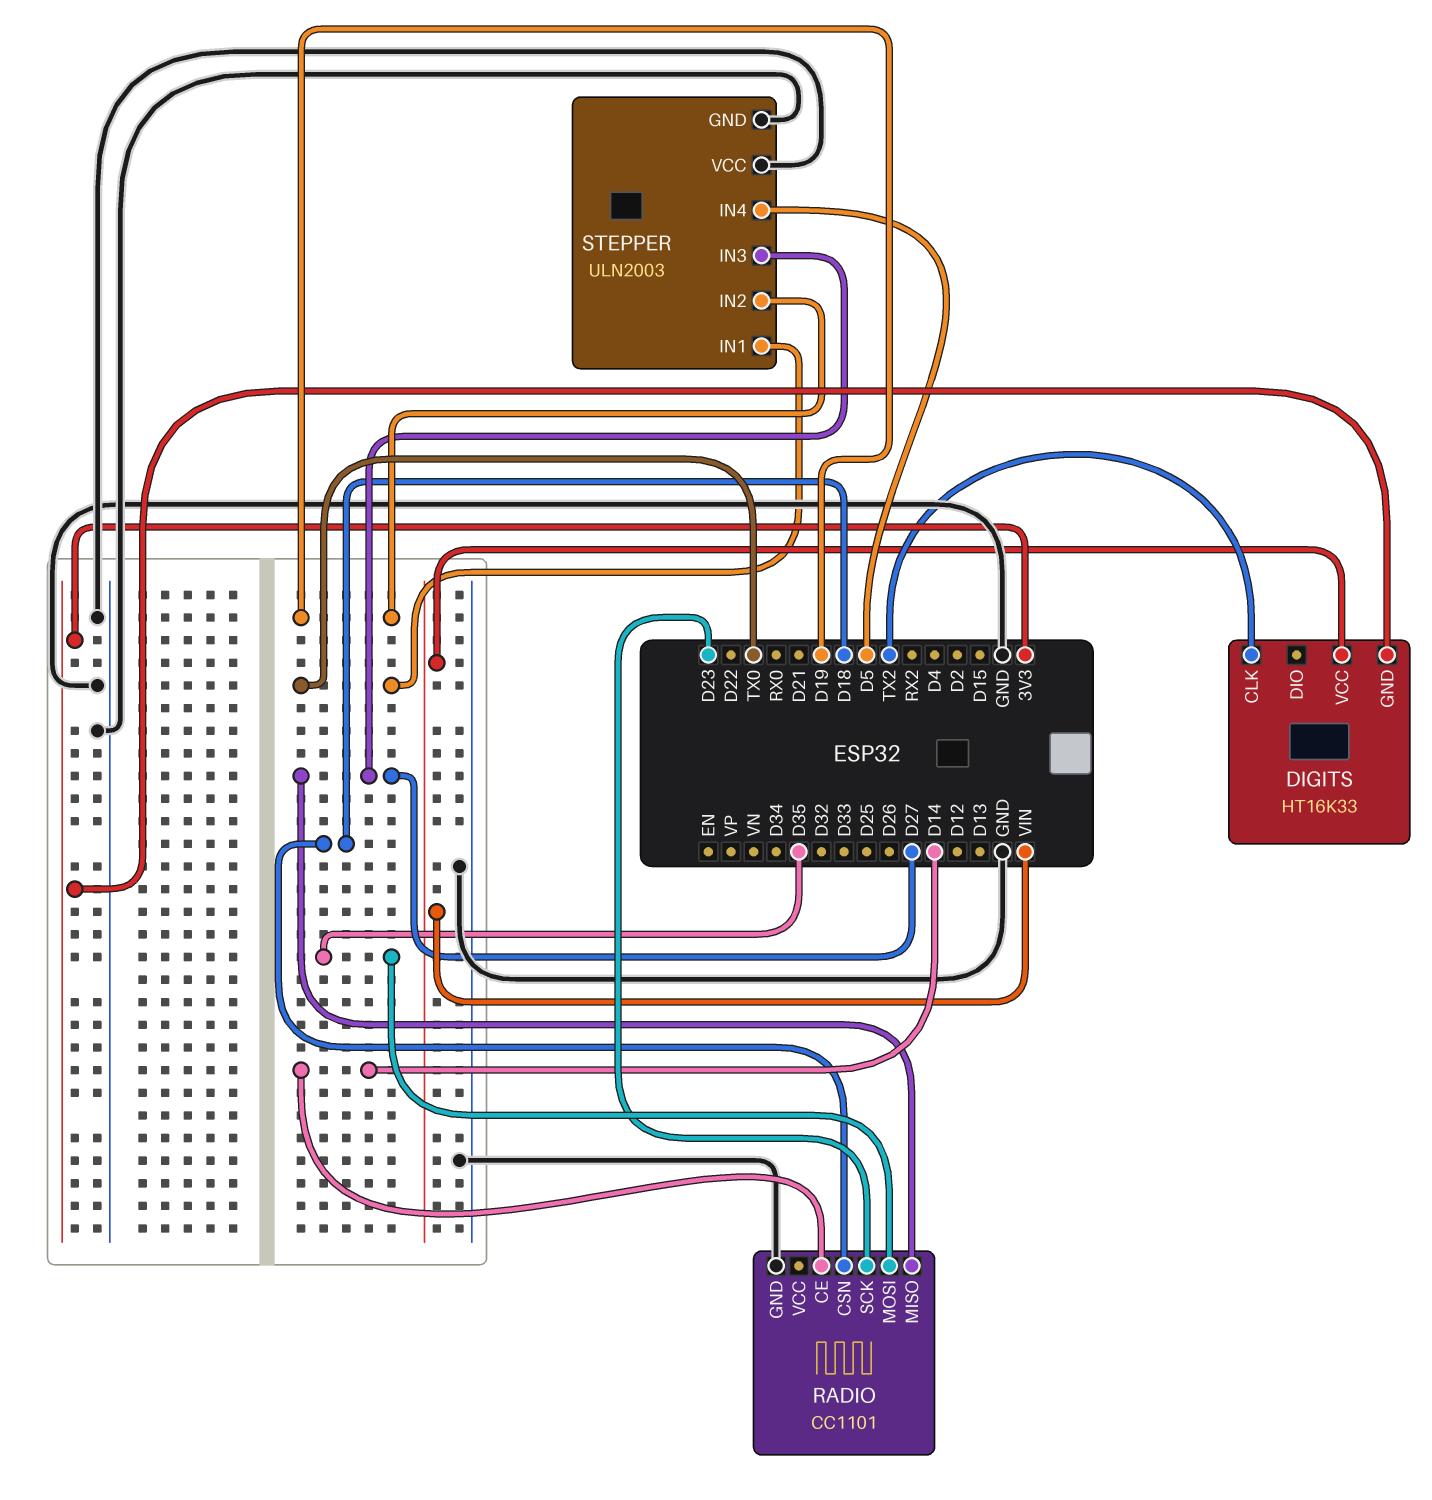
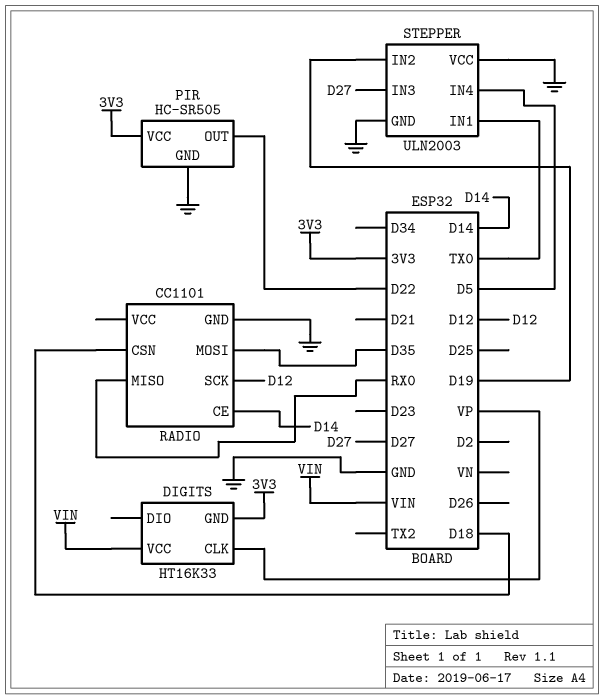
DIGITS pin CLK: TX2 -> VP
PIR: none -> HC-SR505
PIR pin GND: none -> GND
PIR pin OUT: none -> D22
PIR pin VCC: none -> 3V3
RADIO pin MISO: D27 -> RX0
RADIO pin SCK: D23 -> D12

